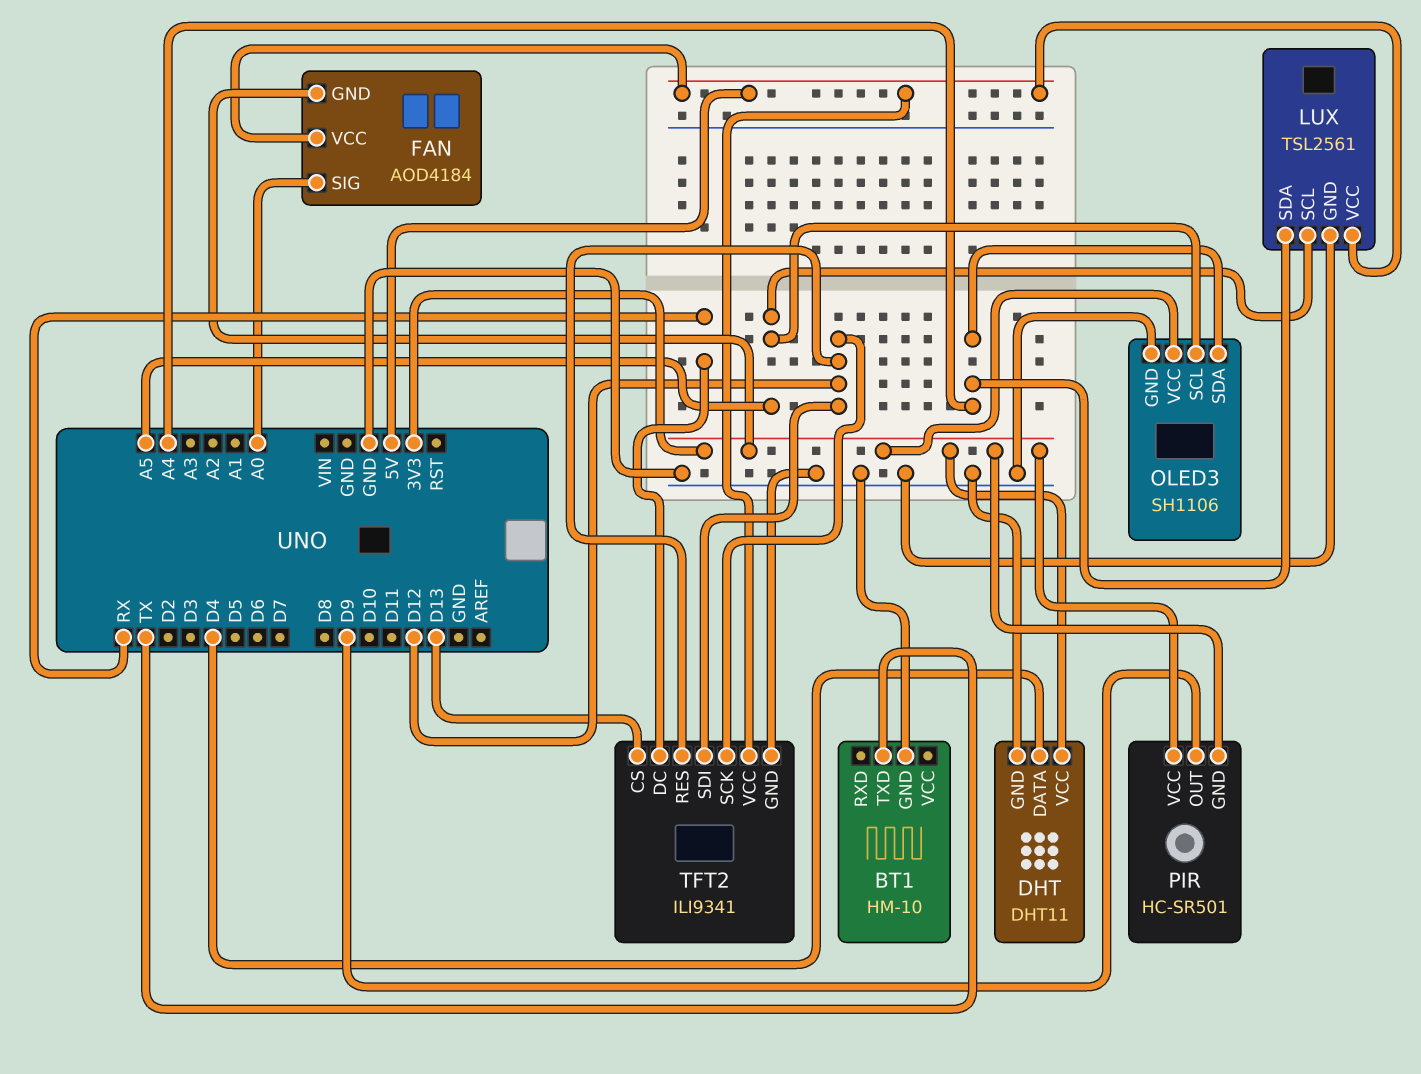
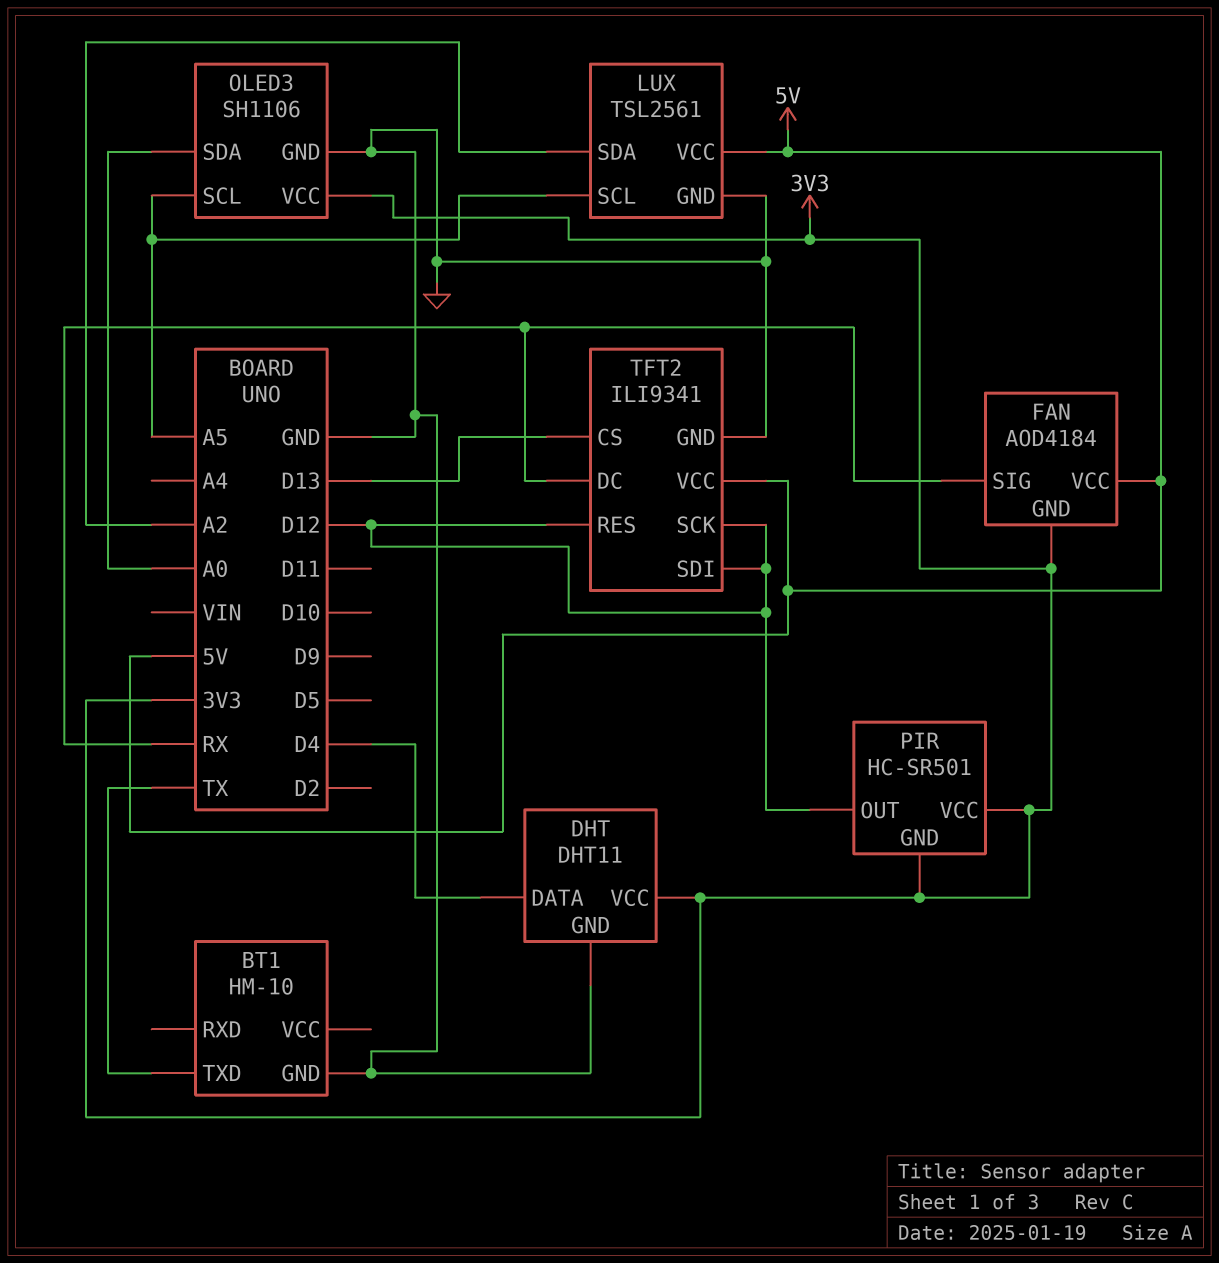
FAN pin SIG: A0 -> RX
LUX pin SDA: A4 -> A2
OLED3 pin SDA: A4 -> A0
PIR pin OUT: D9 -> D12

